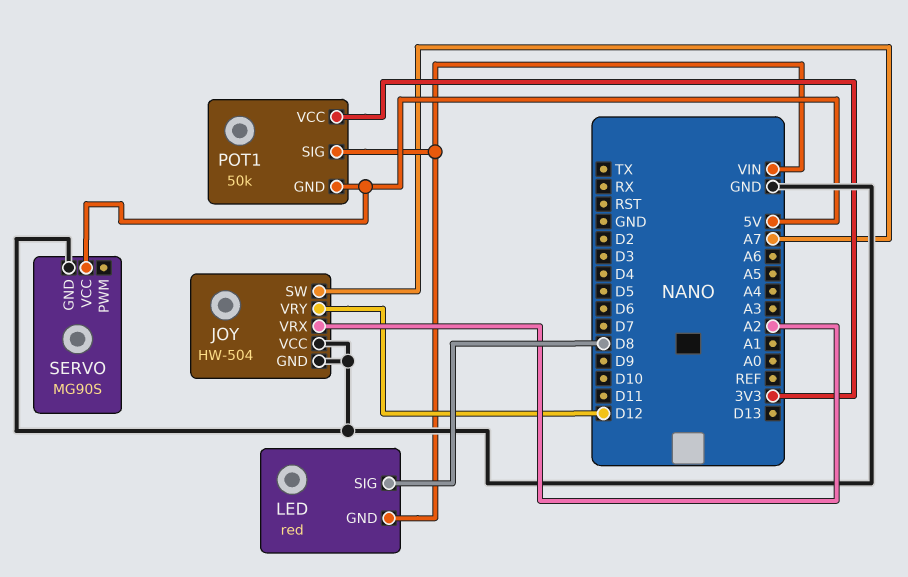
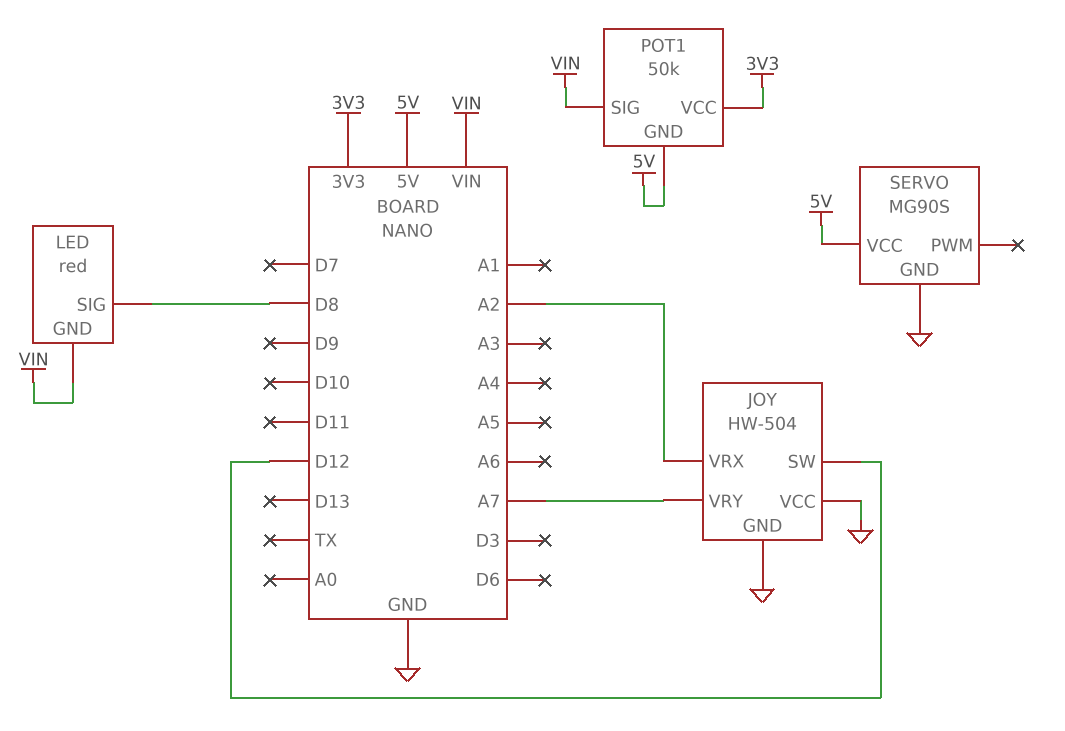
JOY pin SW: A7 -> D12
JOY pin VRY: D12 -> A7

